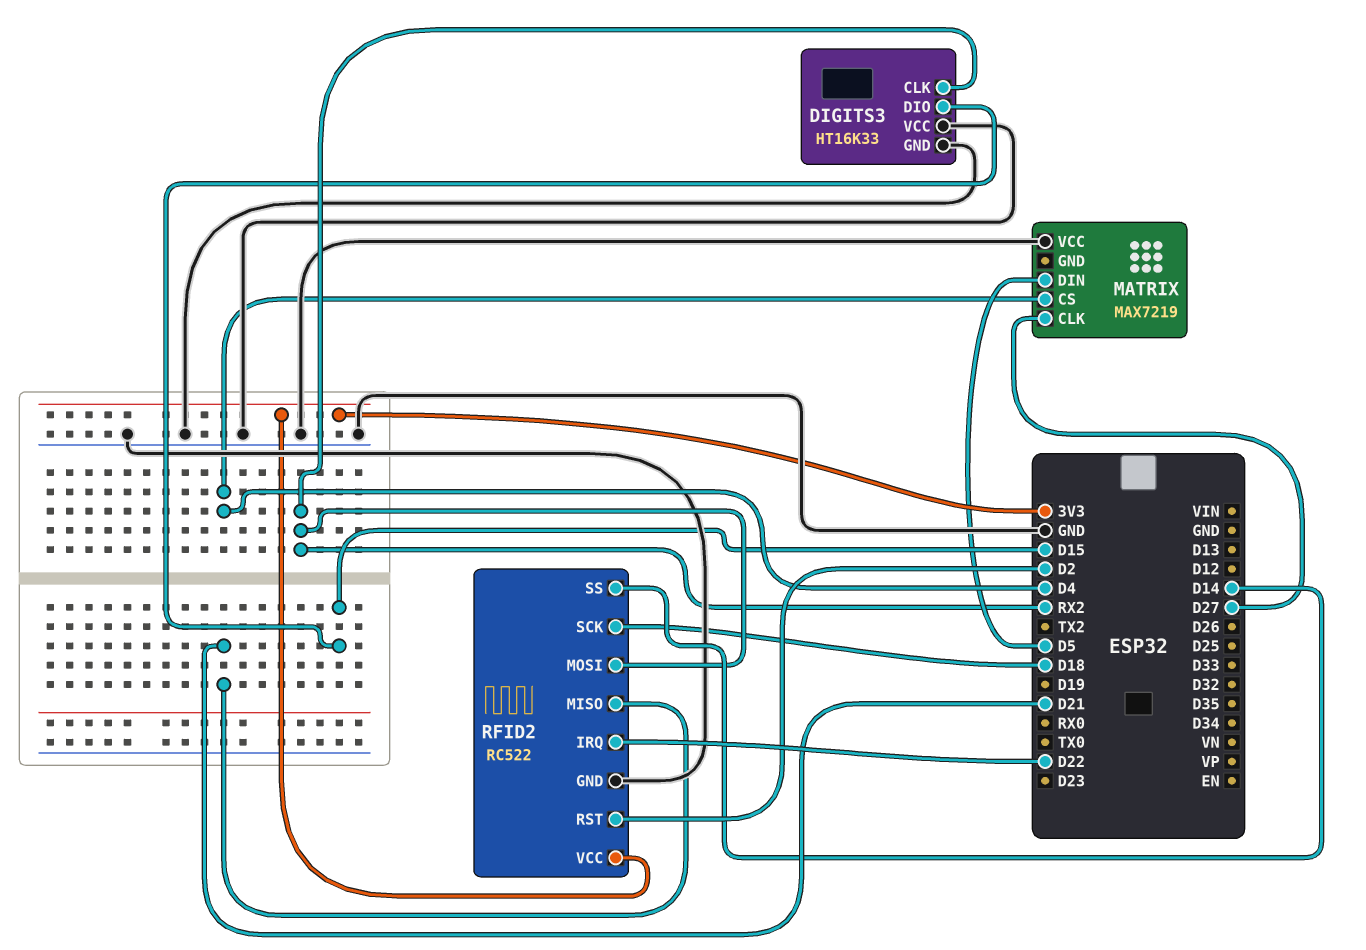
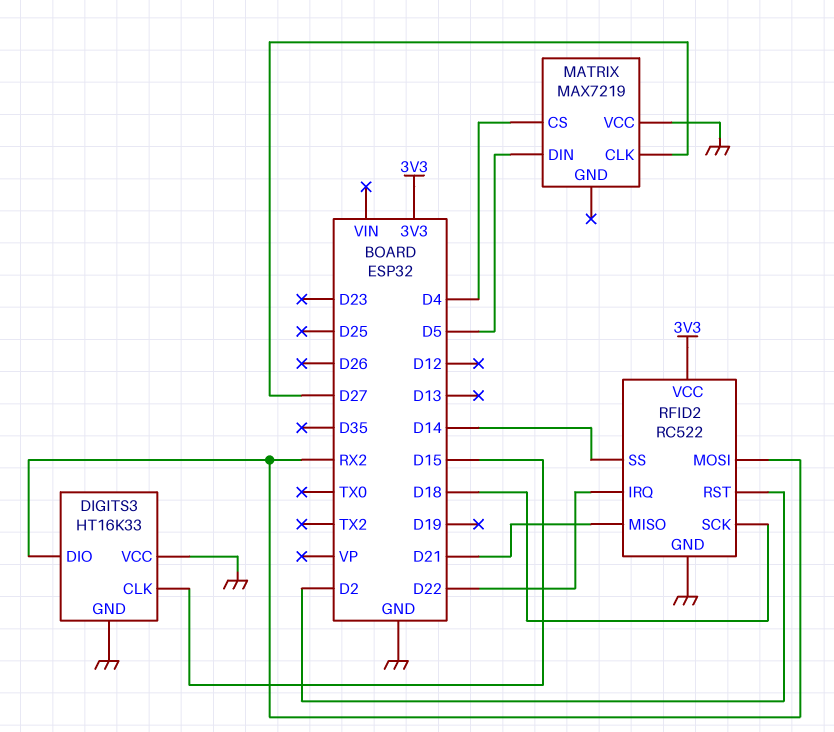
DIGITS3 pin CLK: RX2 -> D15
DIGITS3 pin DIO: D15 -> RX2

